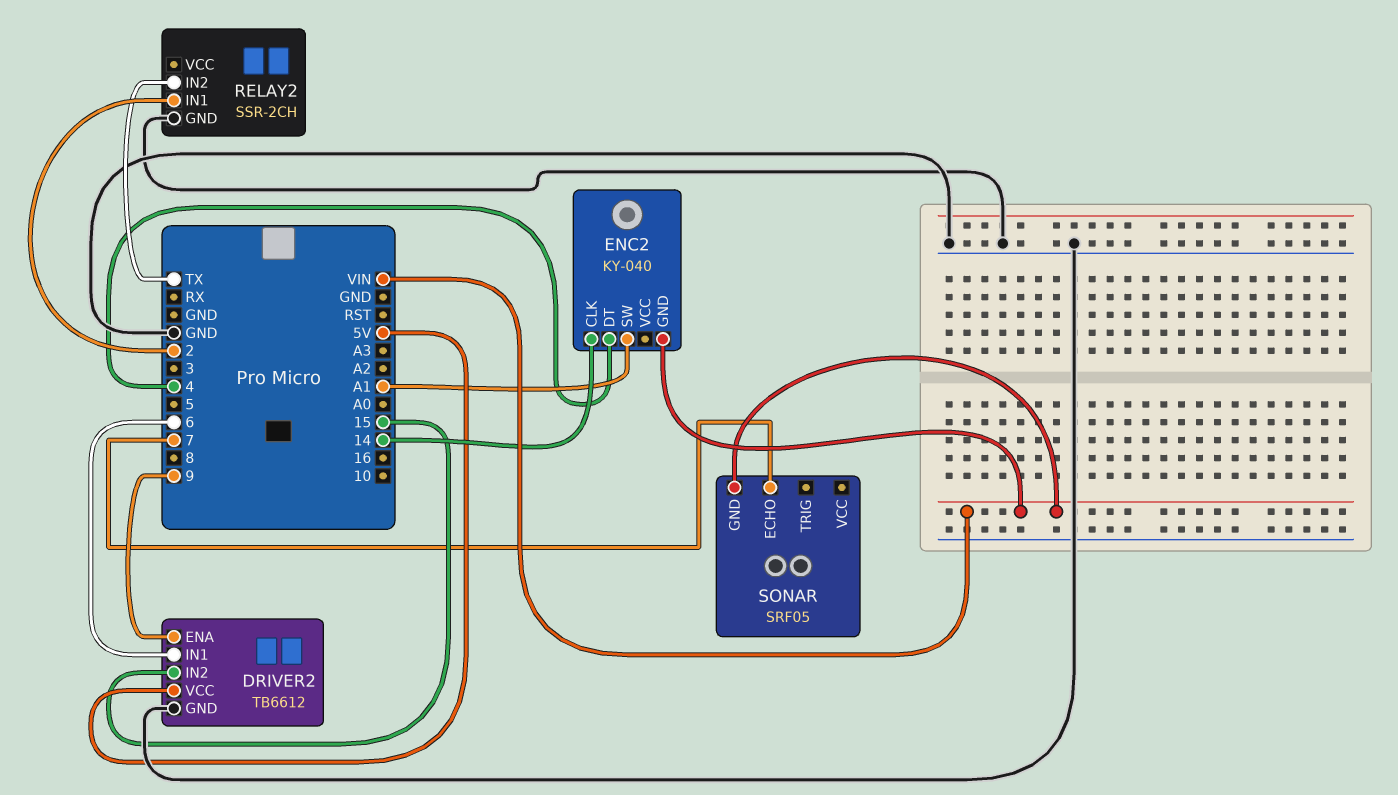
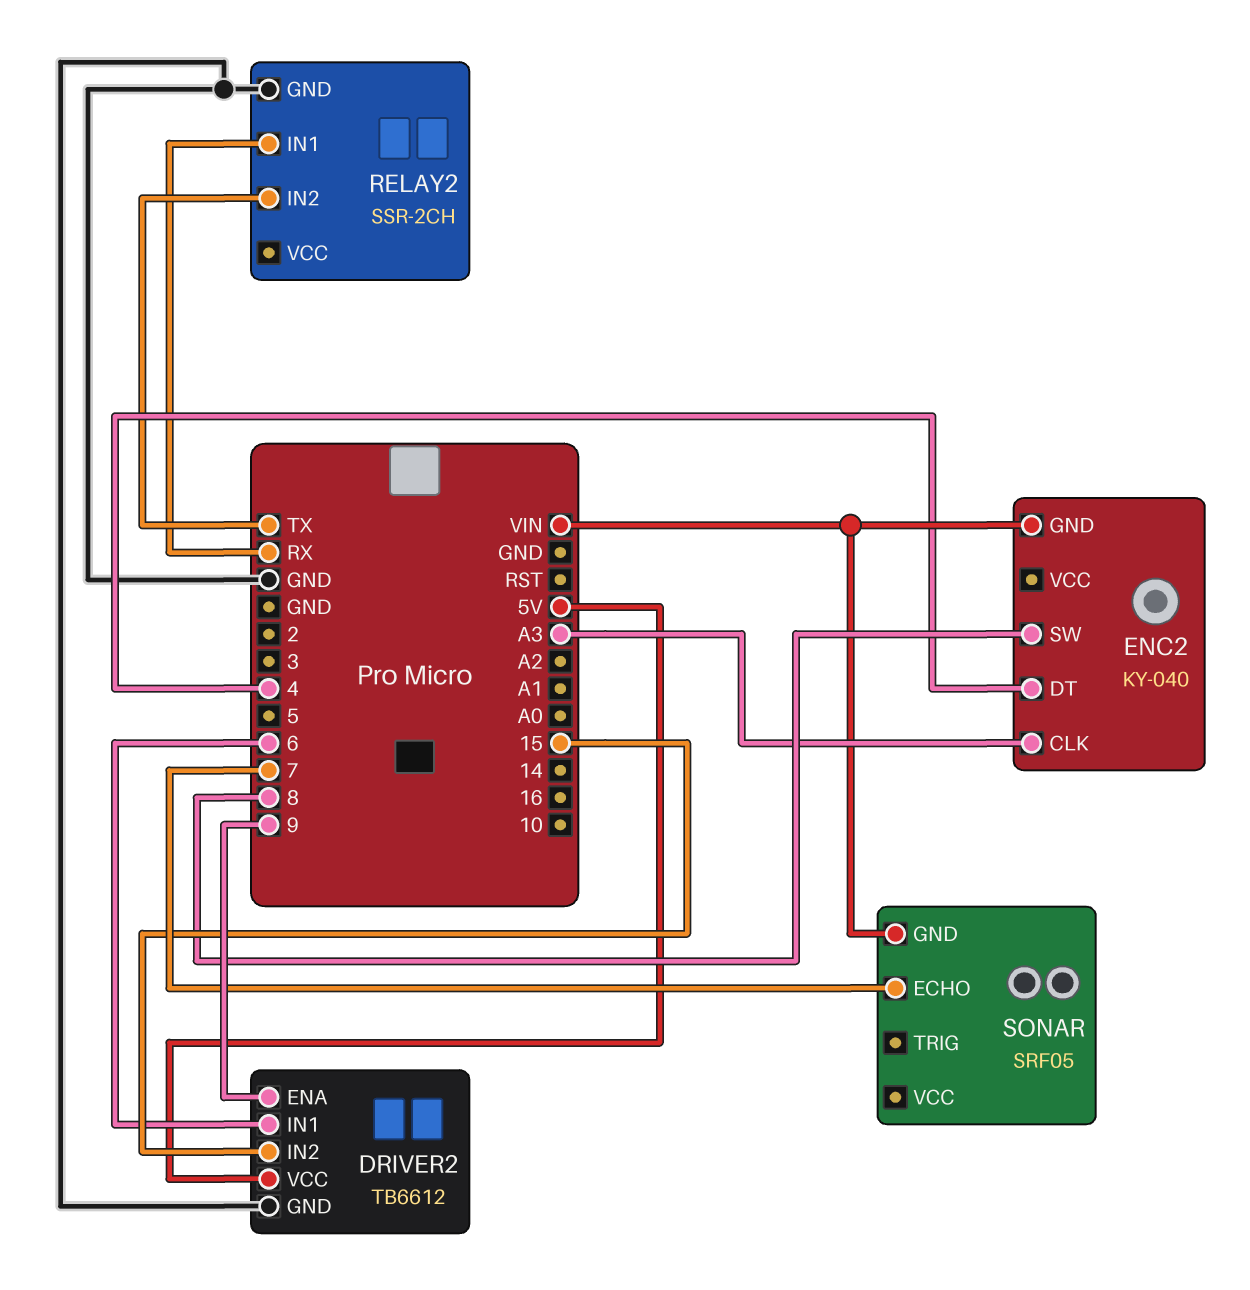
ENC2 pin CLK: 14 -> A3
ENC2 pin SW: A1 -> 8
RELAY2 pin IN1: 2 -> RX

